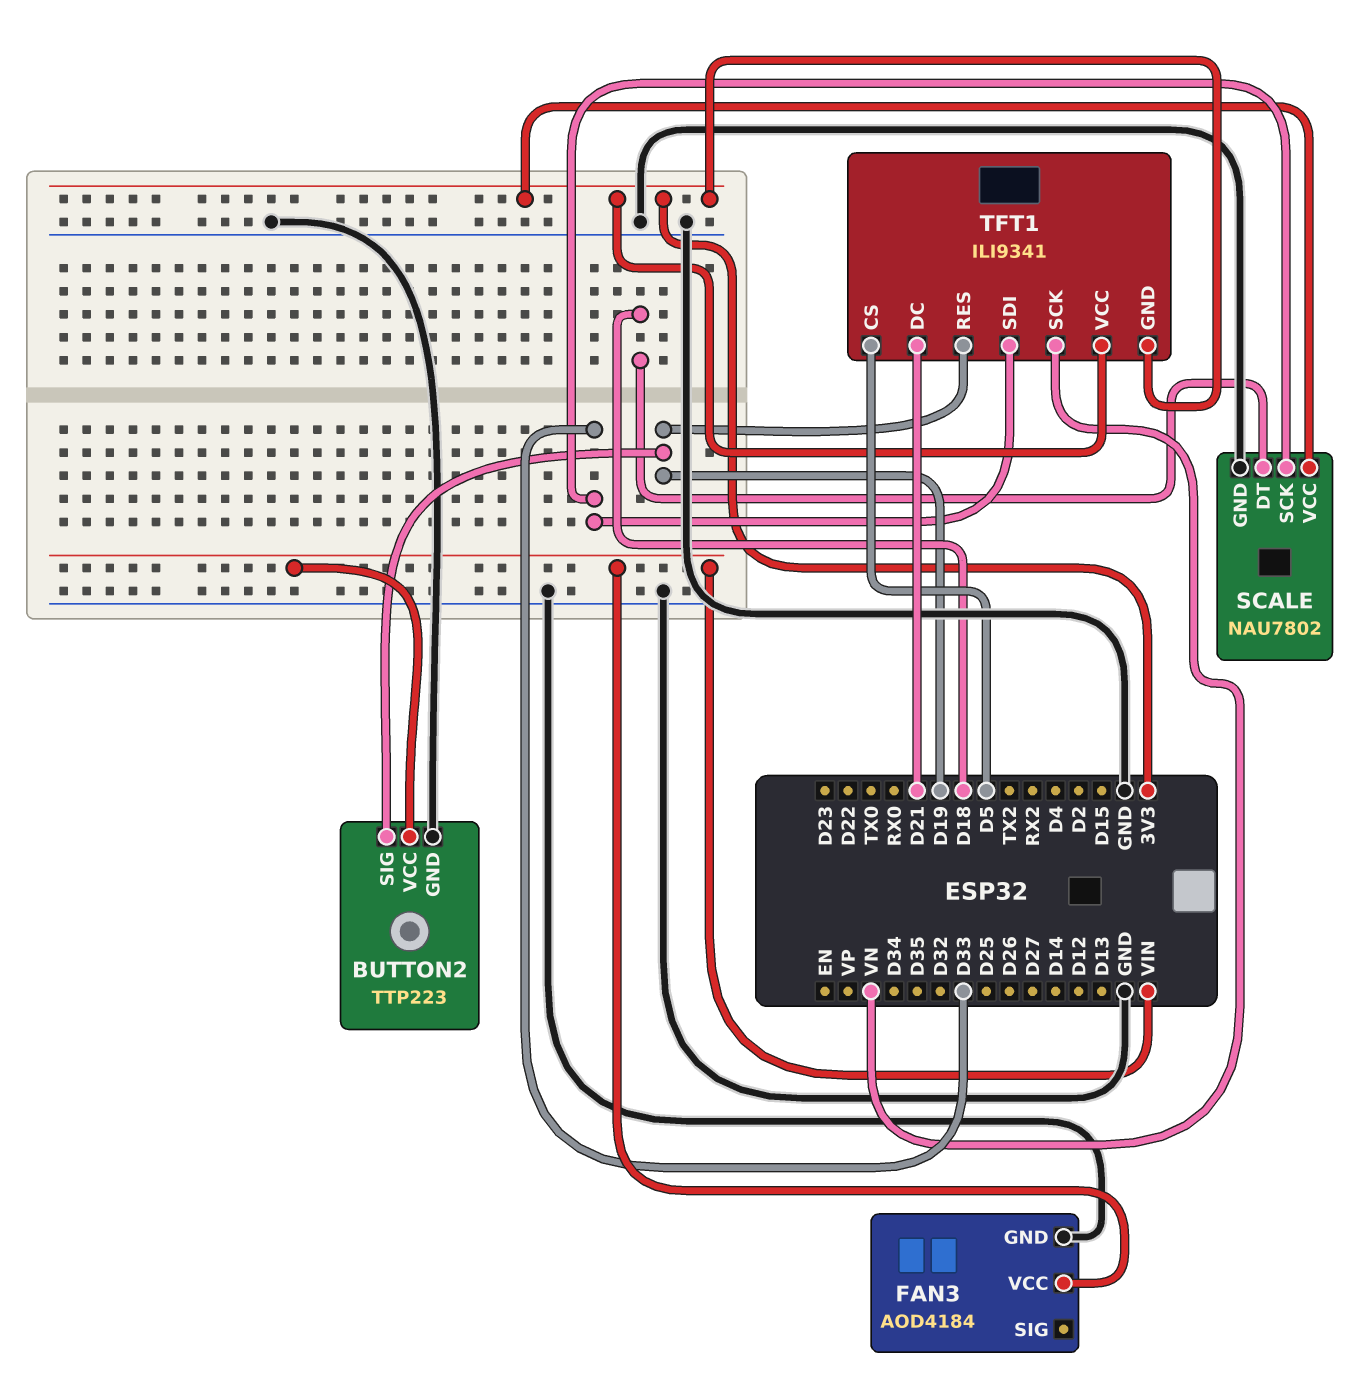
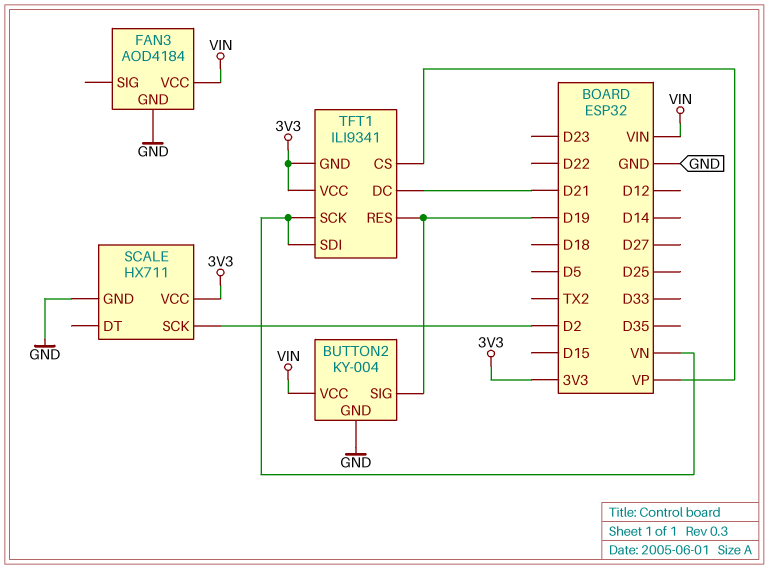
BUTTON2: TTP223 -> KY-004
SCALE: NAU7802 -> HX711
SCALE pin DT: D18 -> none
SCALE pin SCK: D33 -> D2
TFT1 pin CS: D5 -> VP
TFT1 pin SDI: D33 -> VN

